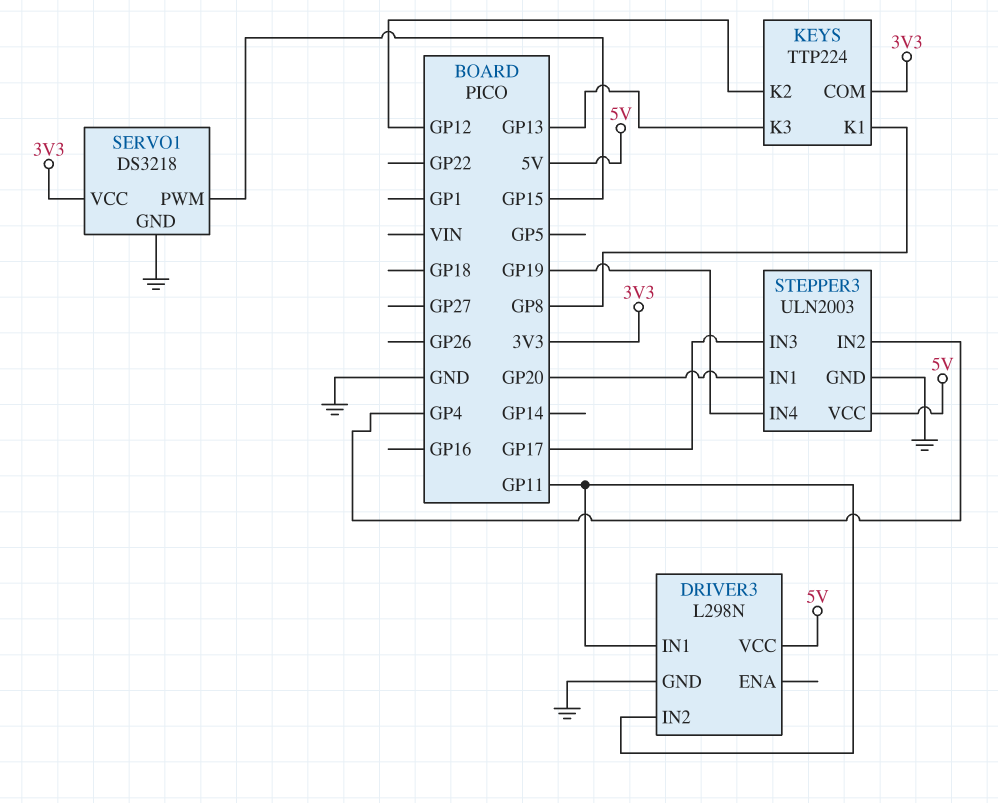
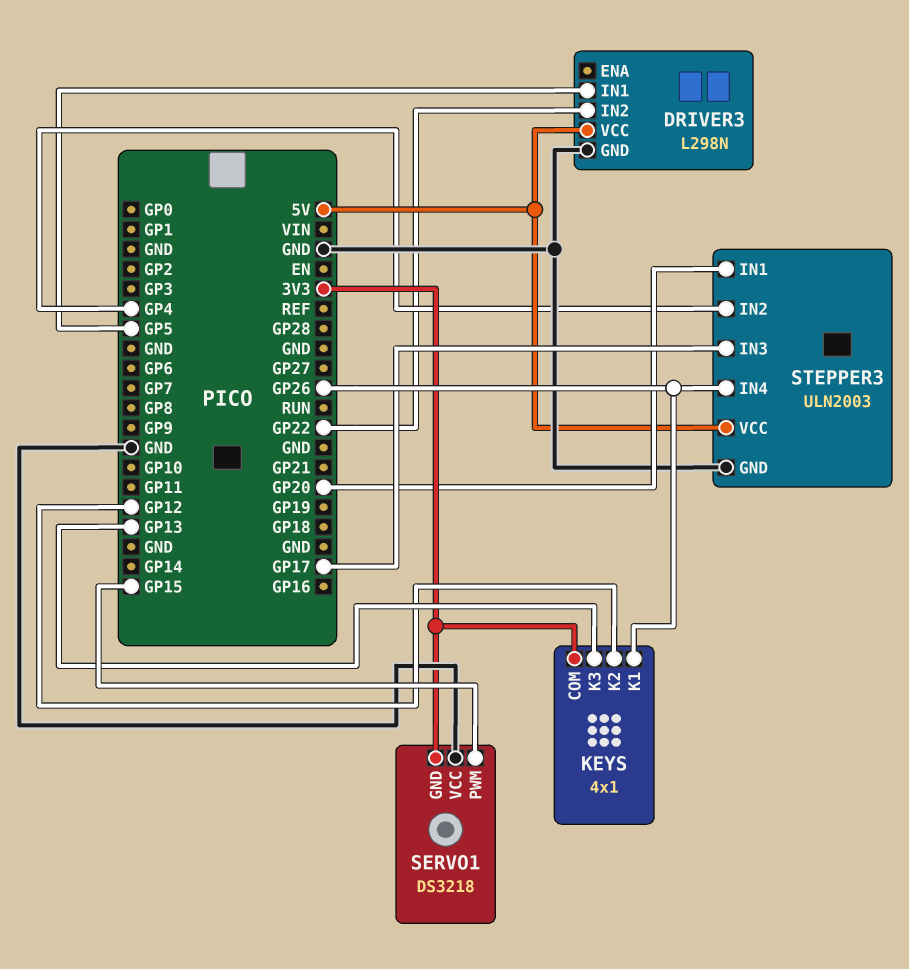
DRIVER3 pin IN1: GP11 -> GP5
DRIVER3 pin IN2: GP11 -> GP22
KEYS: TTP224 -> 4x1
KEYS pin K1: GP8 -> GP26
SERVO1 pin GND: GND -> 3V3
SERVO1 pin VCC: 3V3 -> GND
STEPPER3 pin IN4: GP19 -> GP26

